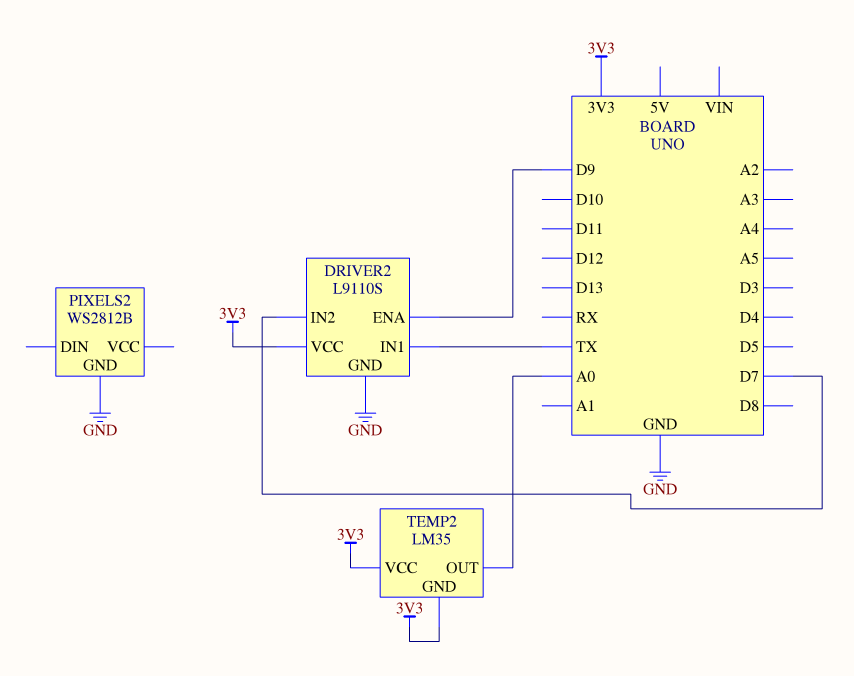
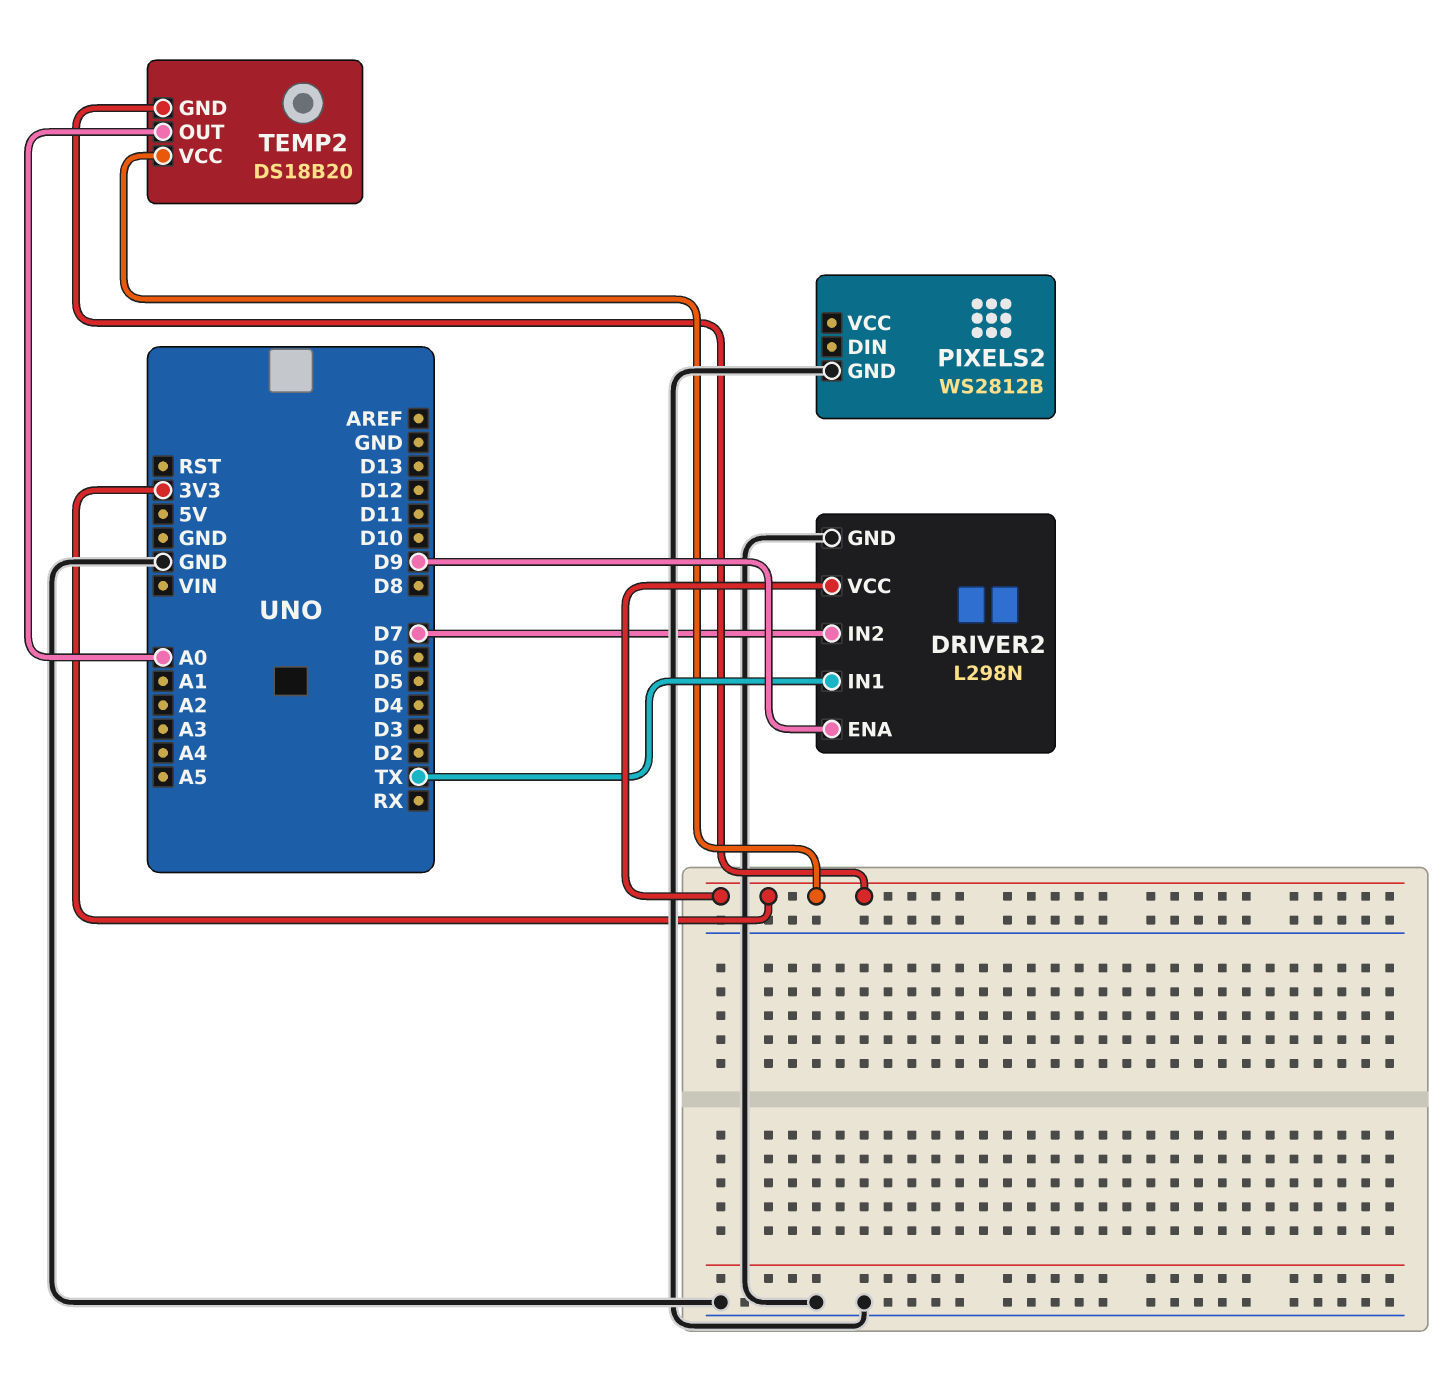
DRIVER2: L9110S -> L298N
TEMP2: LM35 -> DS18B20

